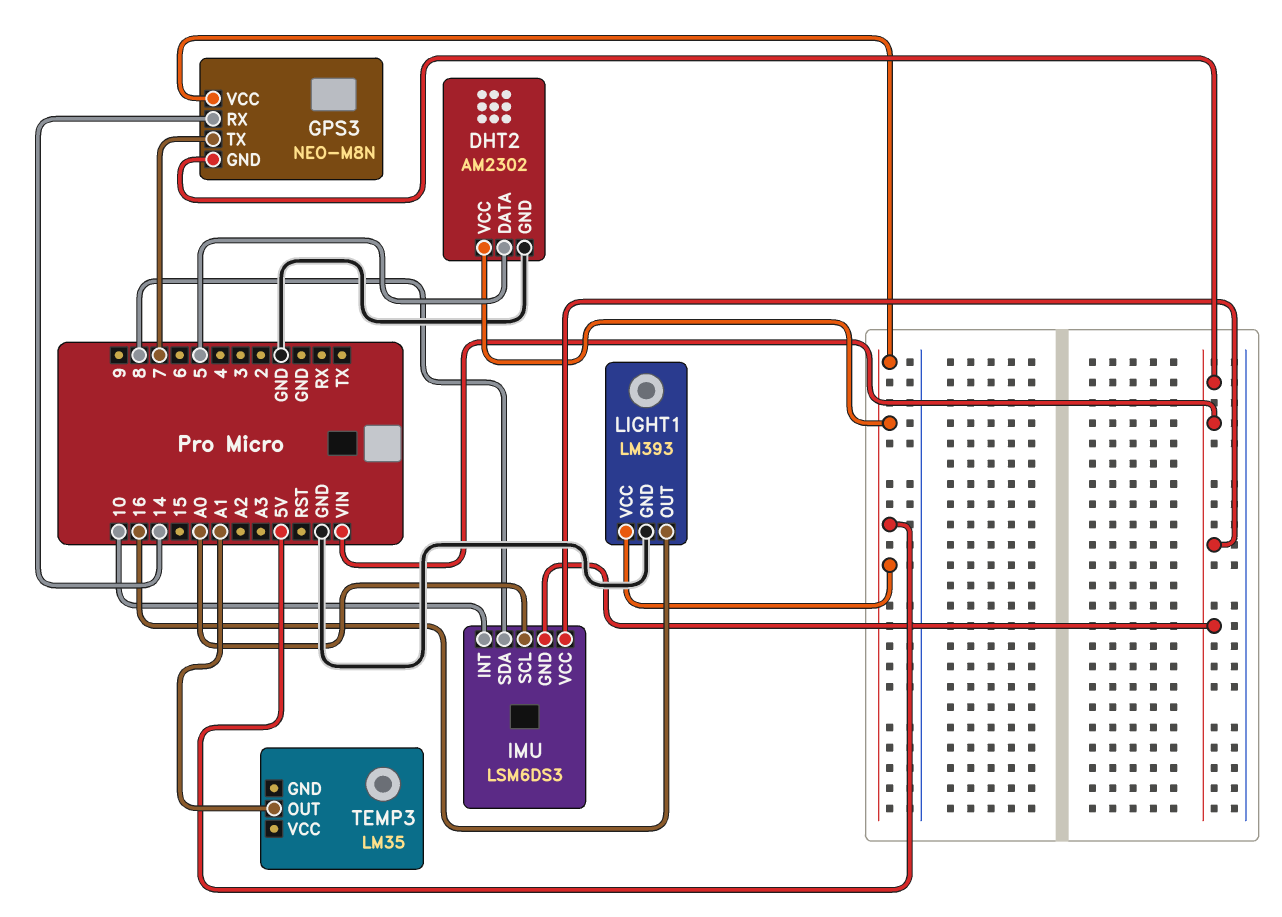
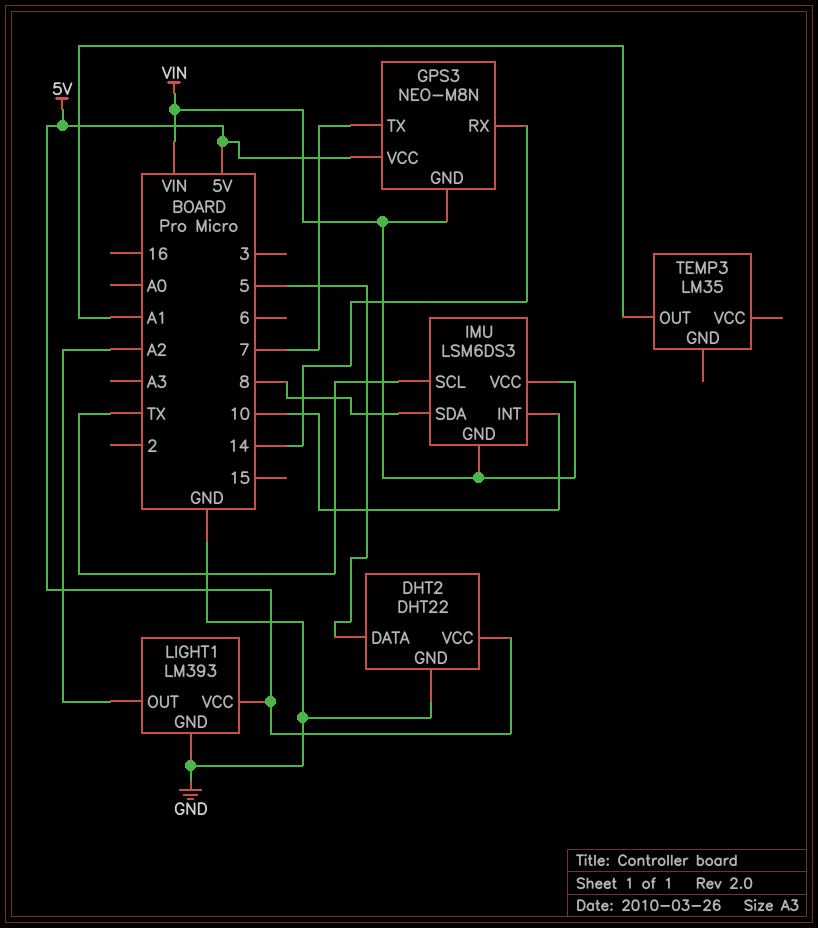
DHT2: AM2302 -> DHT22
IMU pin SCL: A0 -> TX
LIGHT1 pin OUT: 16 -> A2

